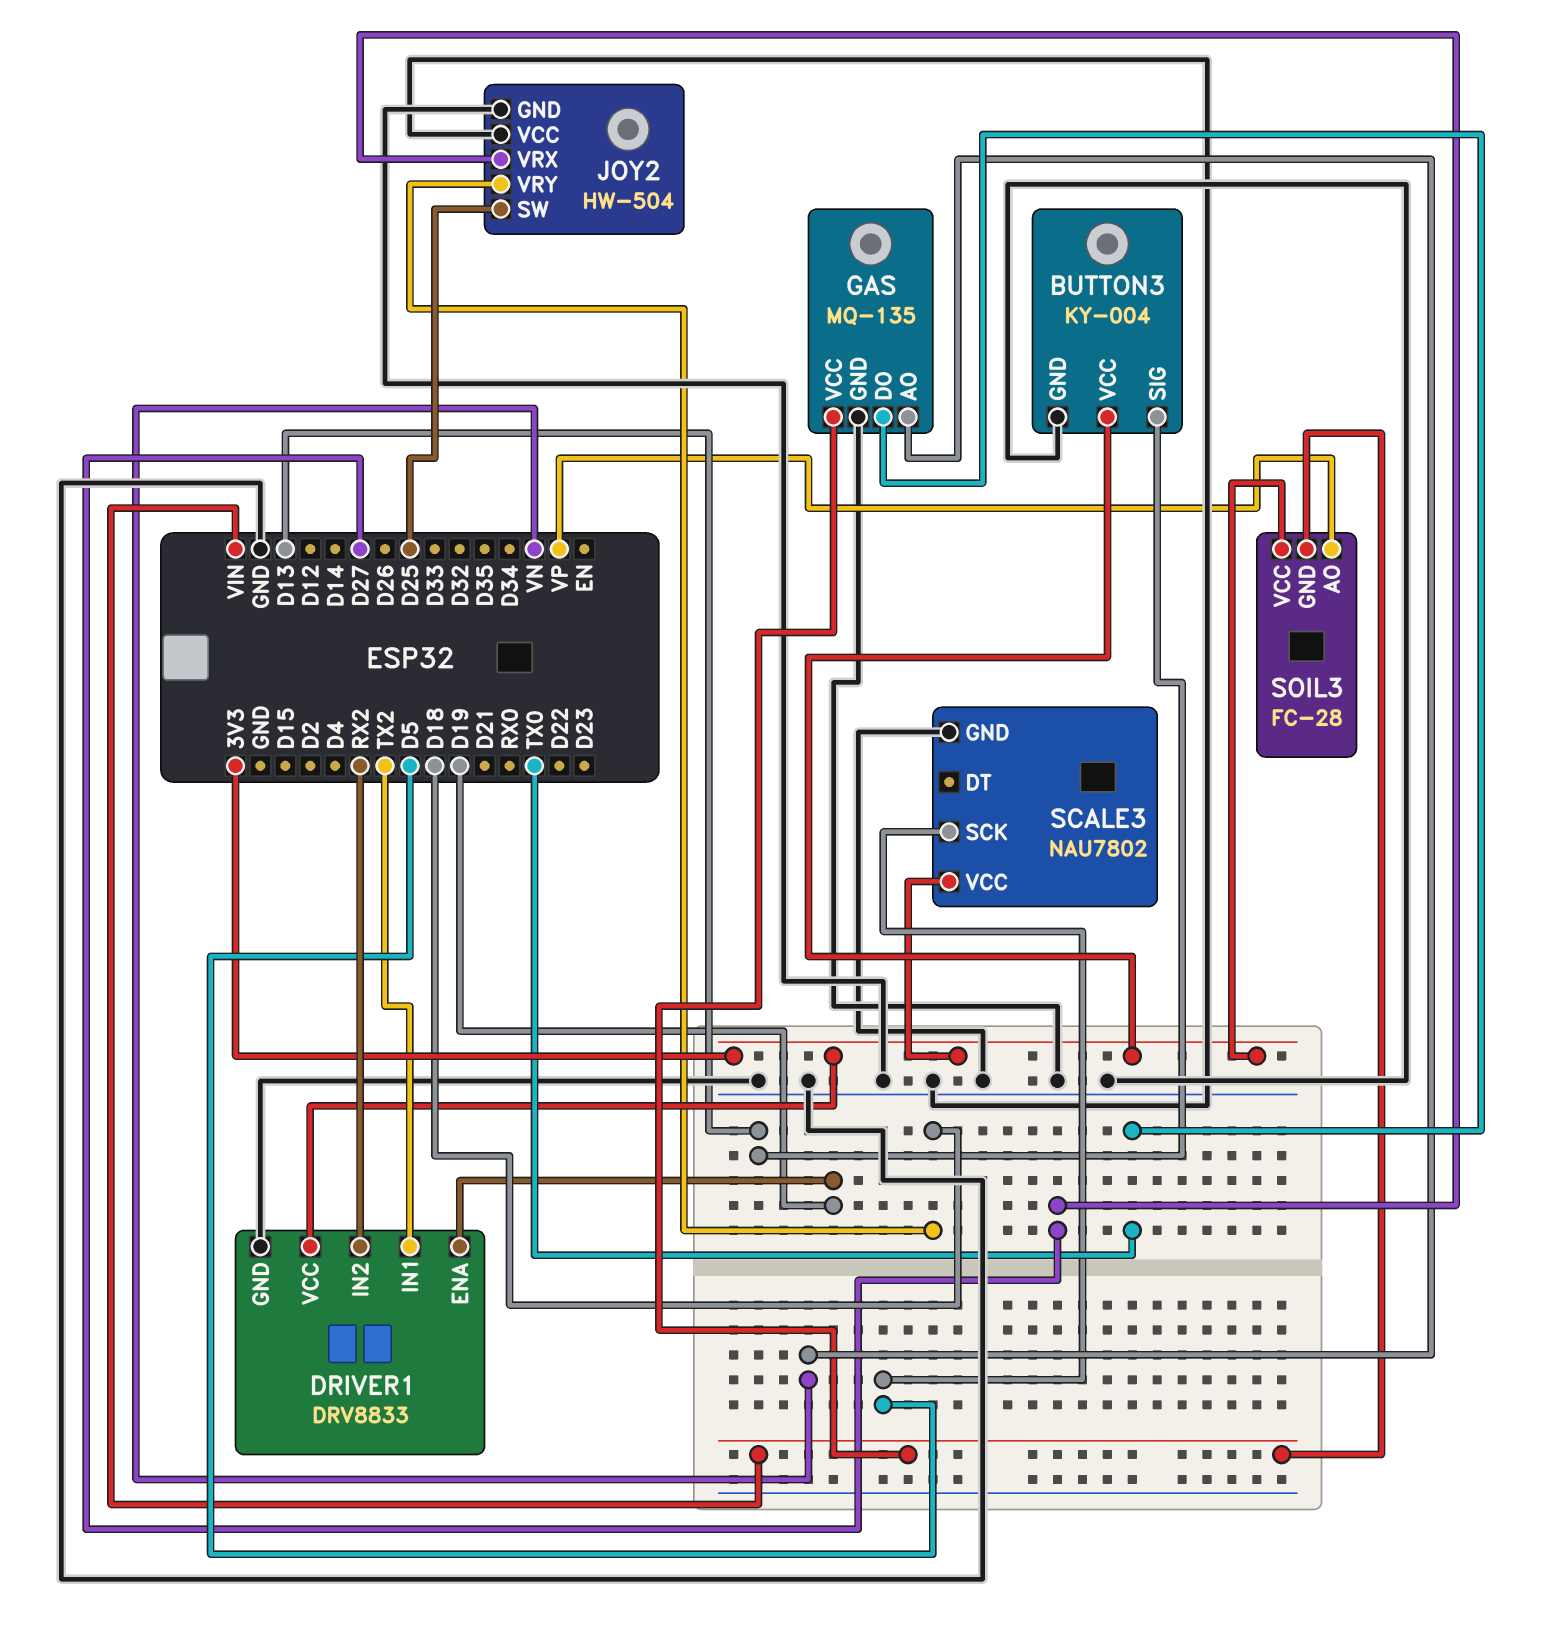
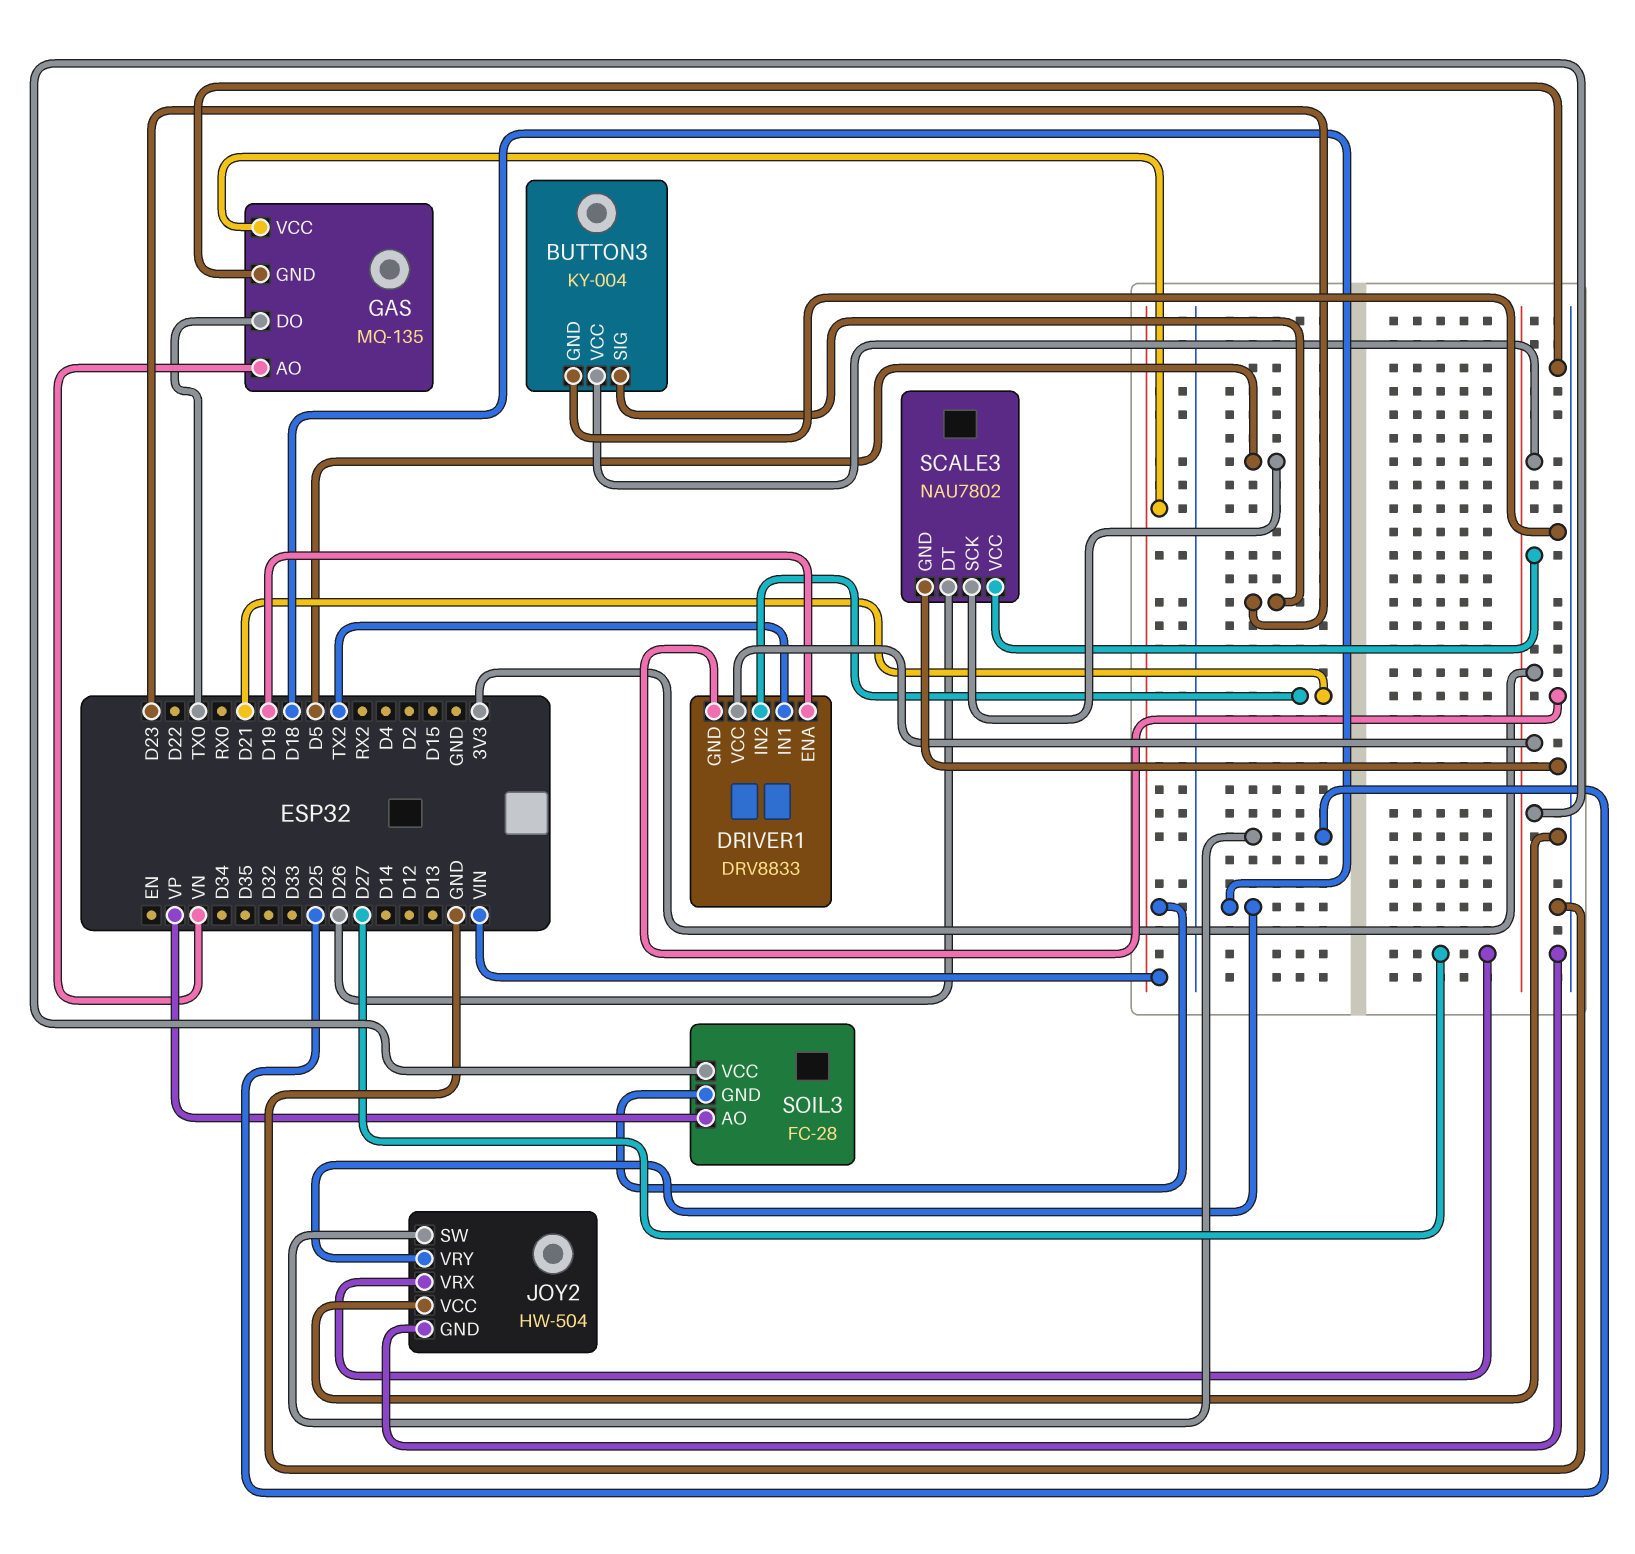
BUTTON3 pin SIG: D13 -> D23
DRIVER1 pin IN2: RX2 -> D21
SCALE3 pin DT: none -> D26

